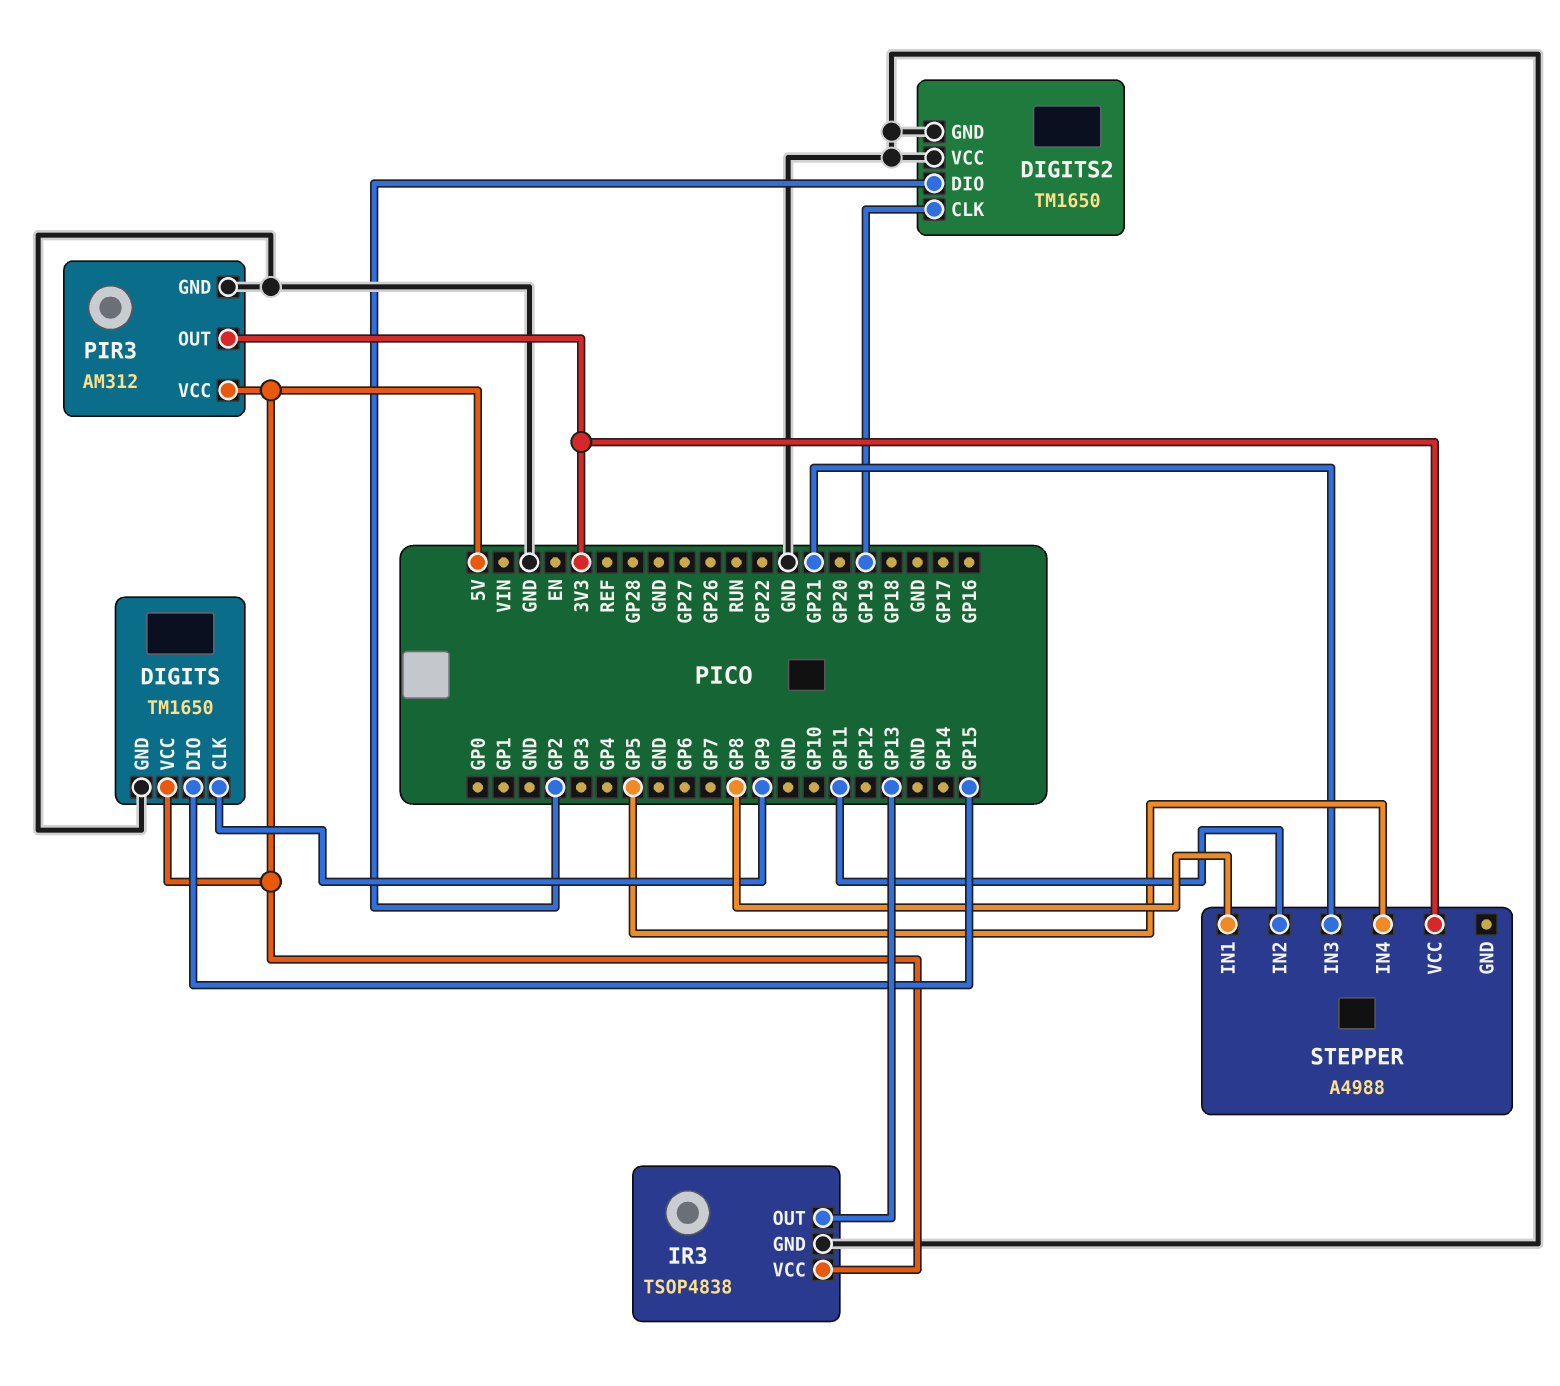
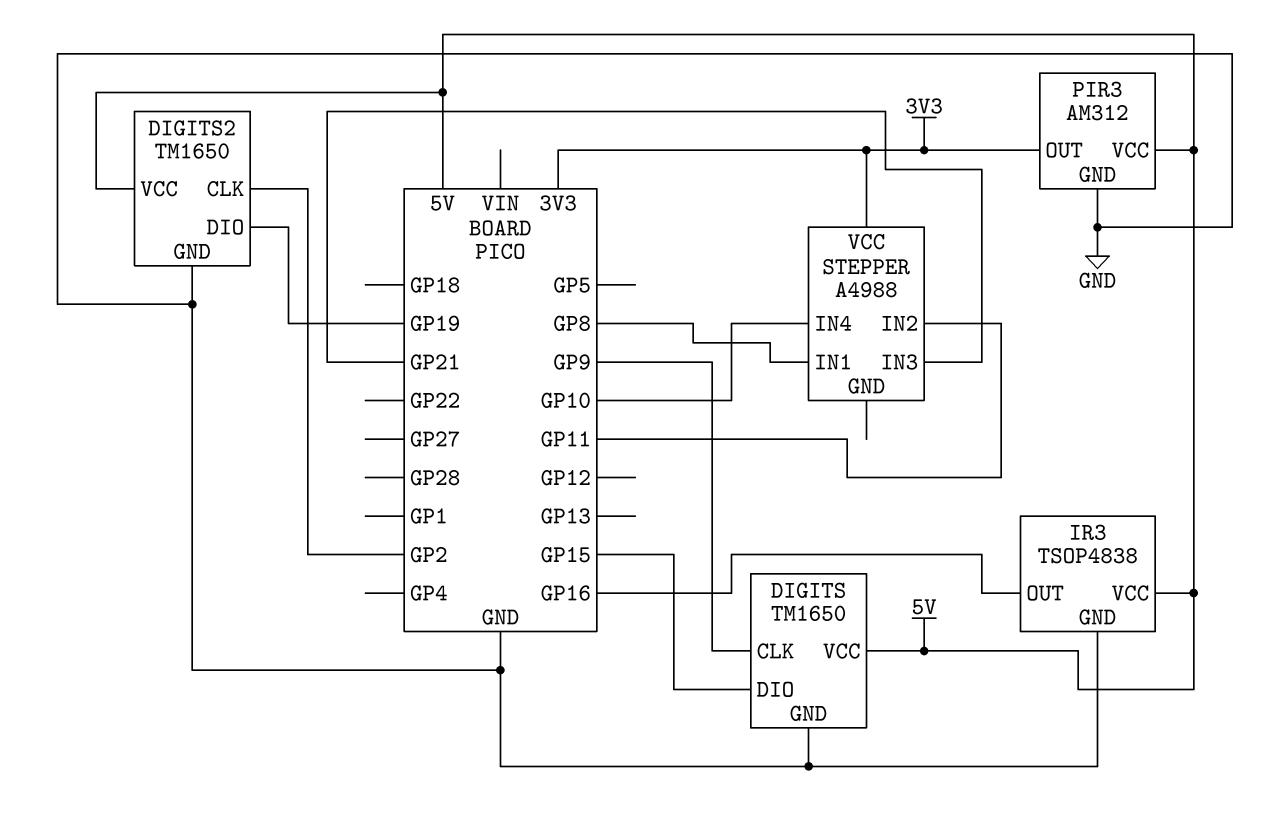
DIGITS2 pin CLK: GP19 -> GP2
DIGITS2 pin DIO: GP2 -> GP19
DIGITS2 pin VCC: GND -> 5V
IR3 pin OUT: GP13 -> GP16
STEPPER pin IN4: GP5 -> GP10

